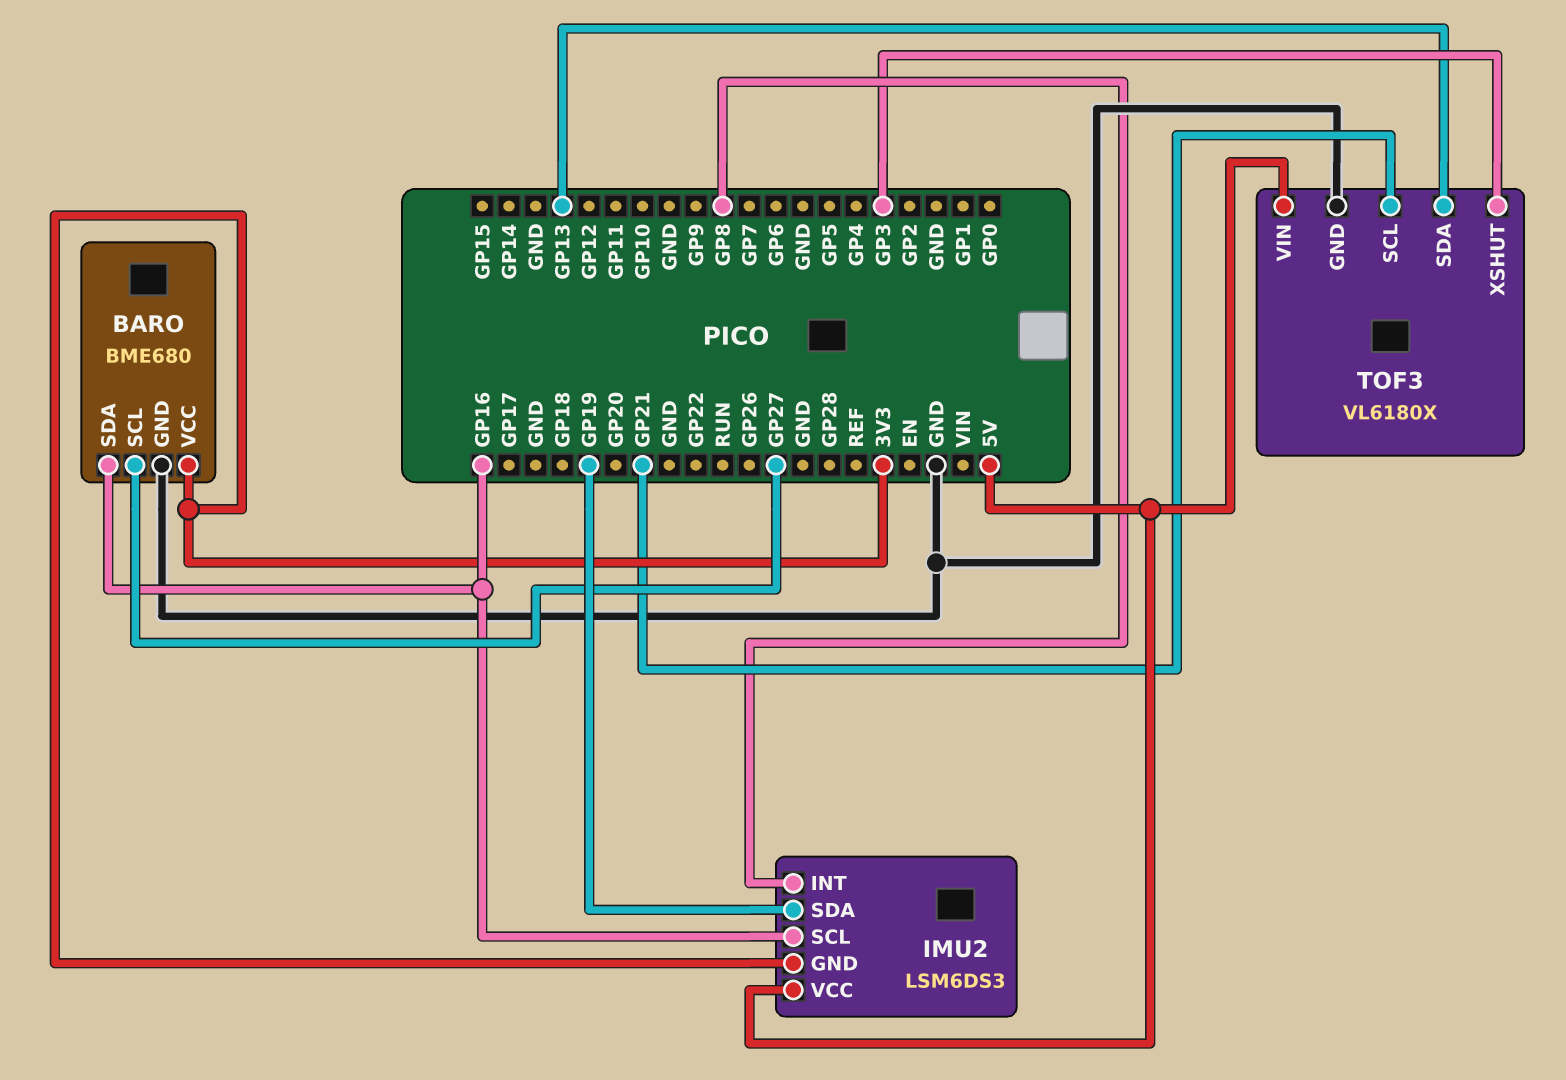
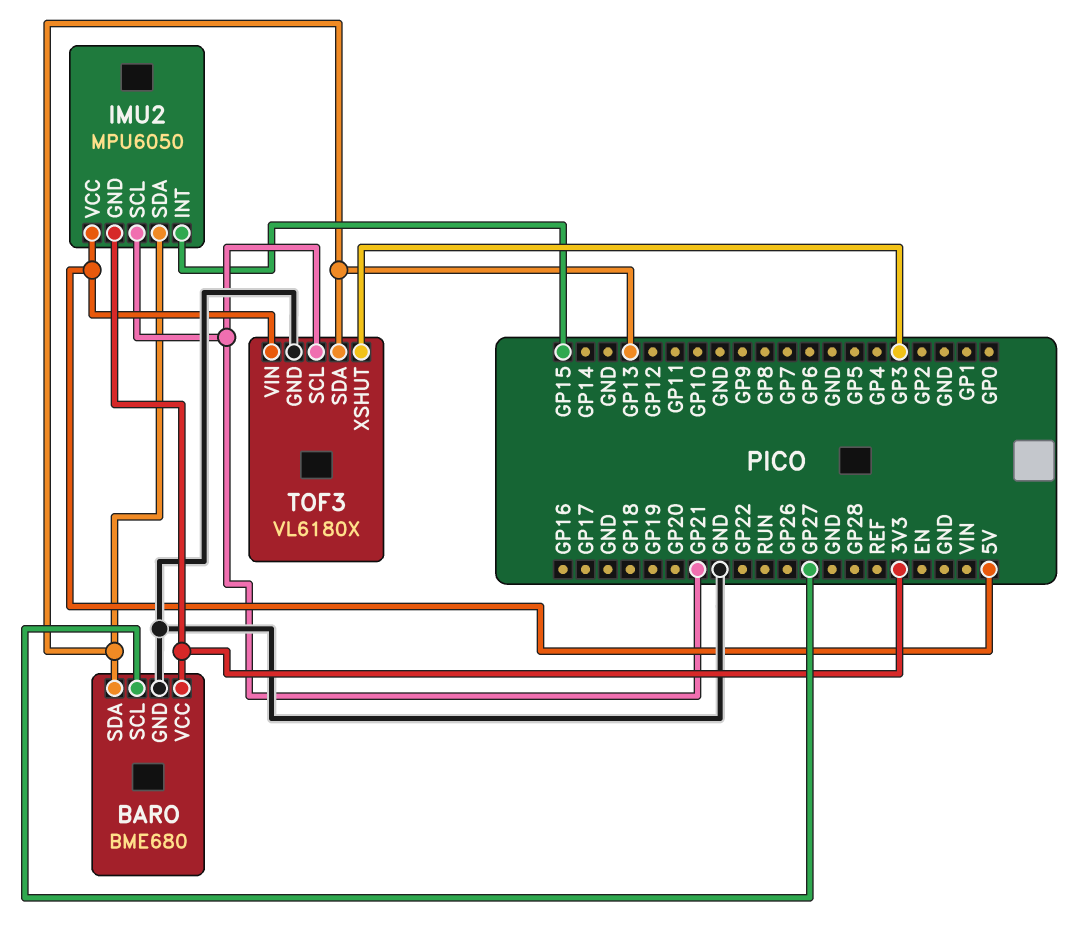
BARO pin SDA: GP16 -> GP13
IMU2: LSM6DS3 -> MPU6050
IMU2 pin INT: GP8 -> GP15
IMU2 pin SCL: GP16 -> GP21
IMU2 pin SDA: GP19 -> GP13

